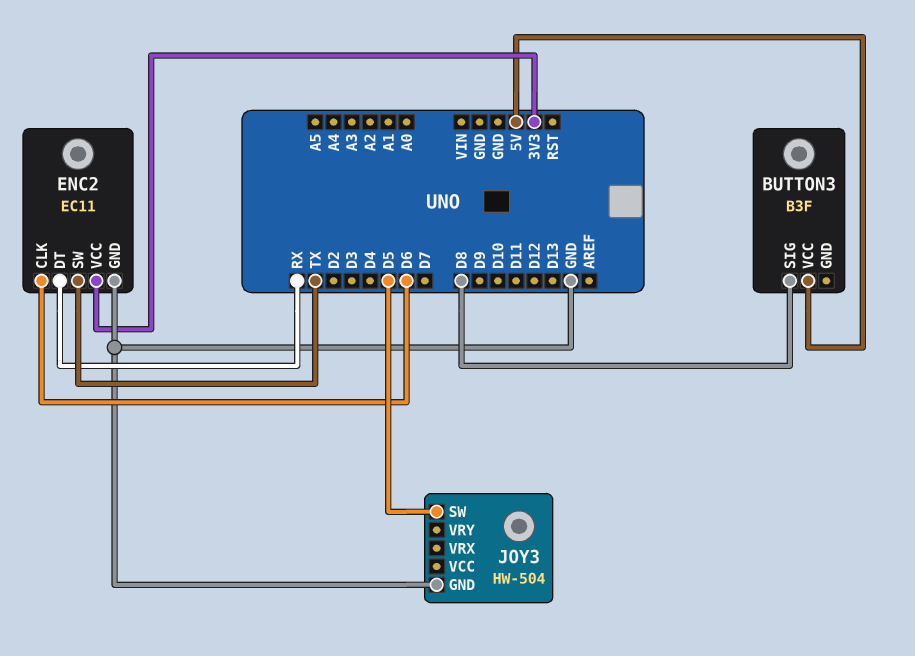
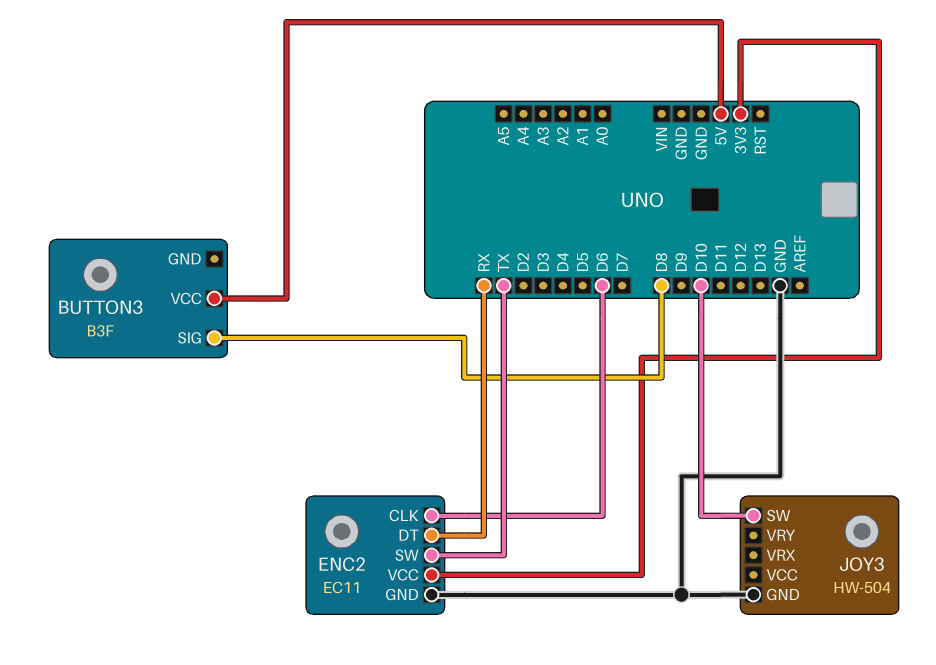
JOY3 pin SW: D5 -> D10

